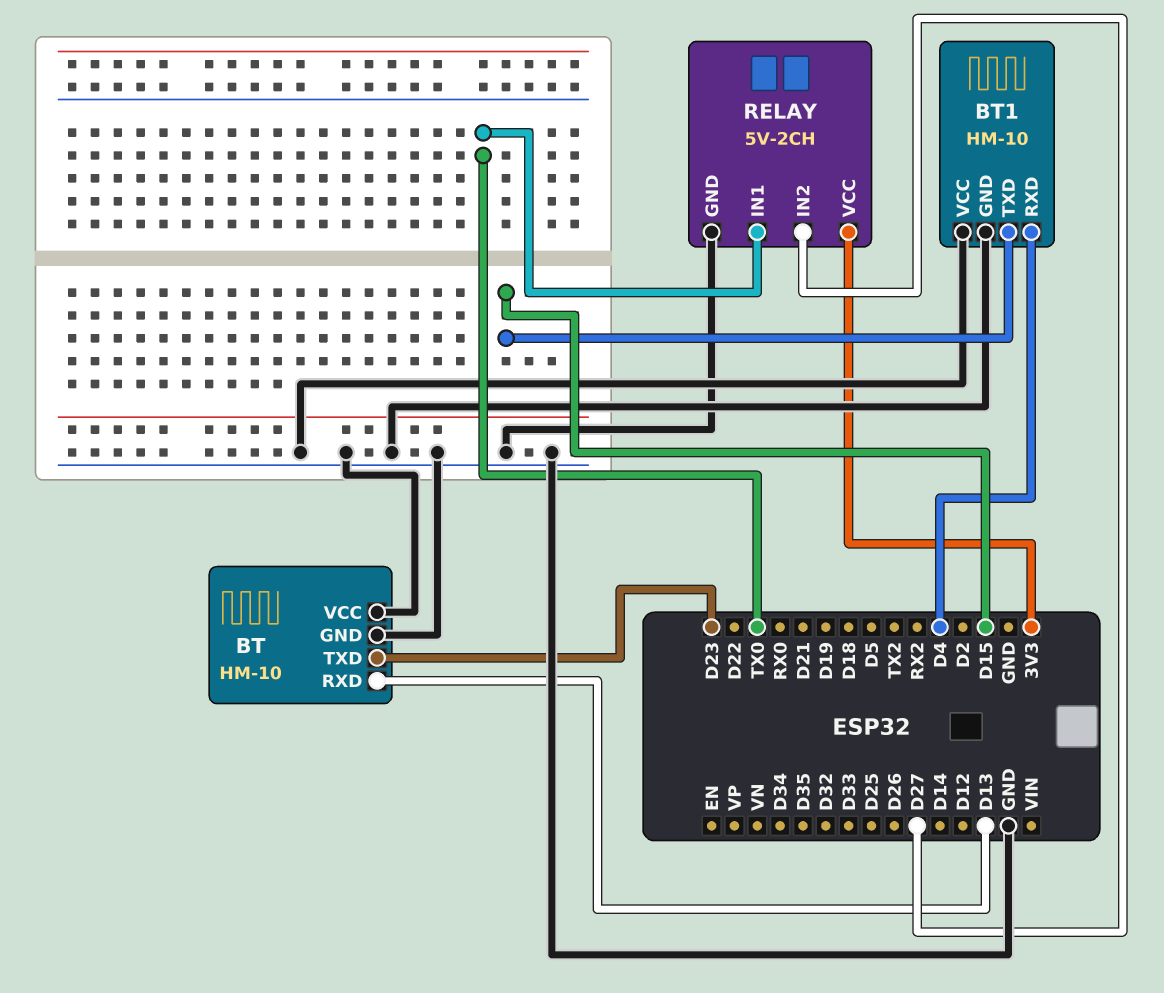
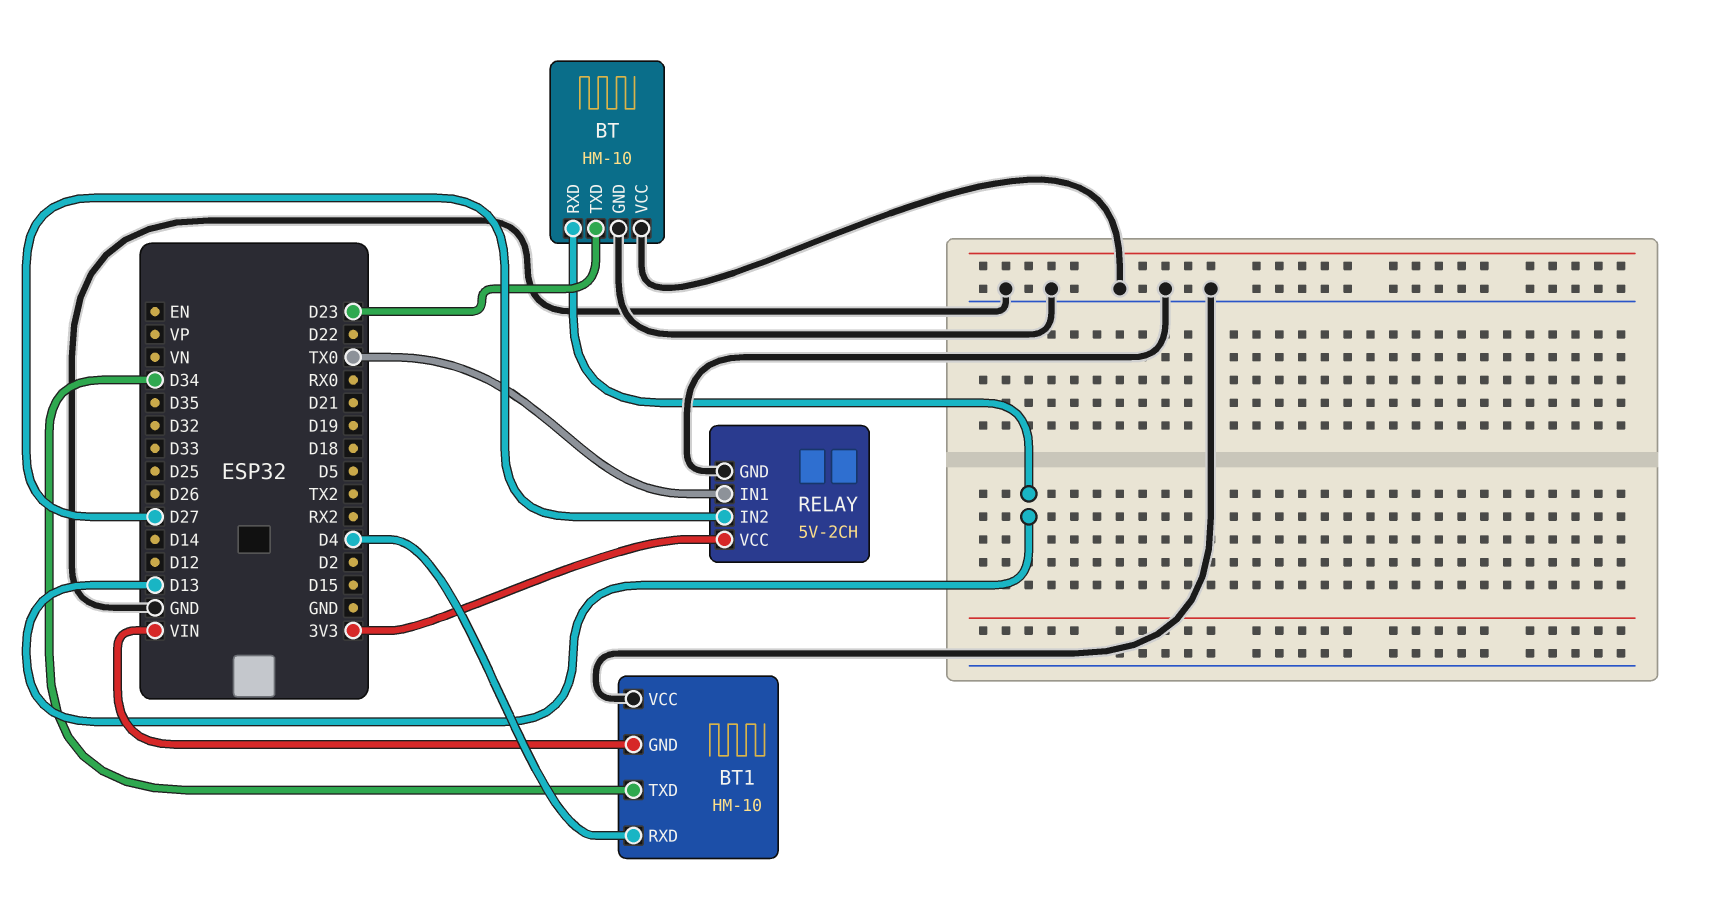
BT1 pin GND: GND -> VIN
BT1 pin TXD: D15 -> D34

